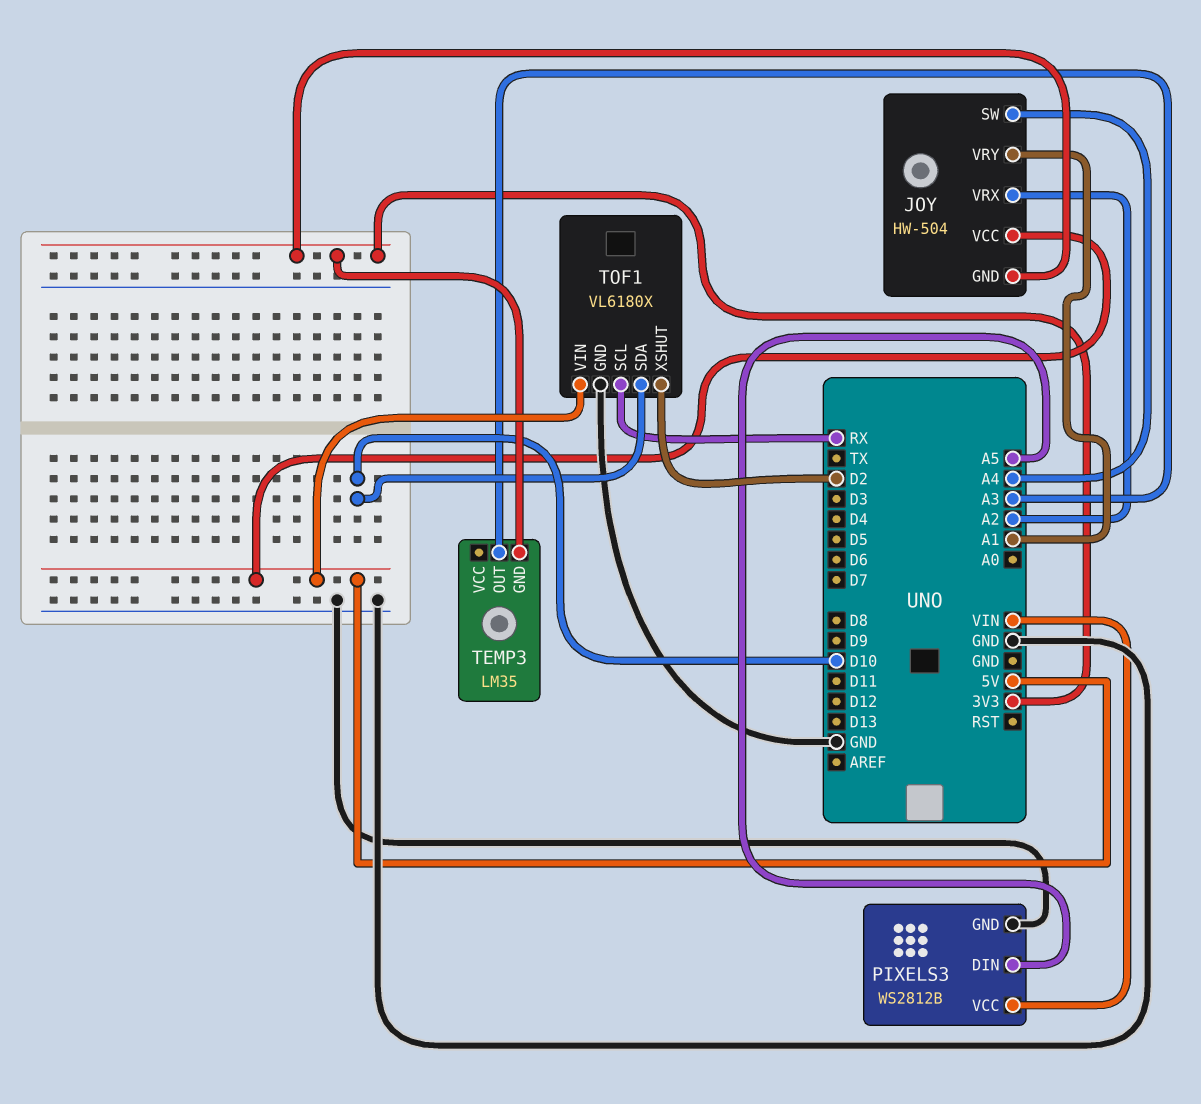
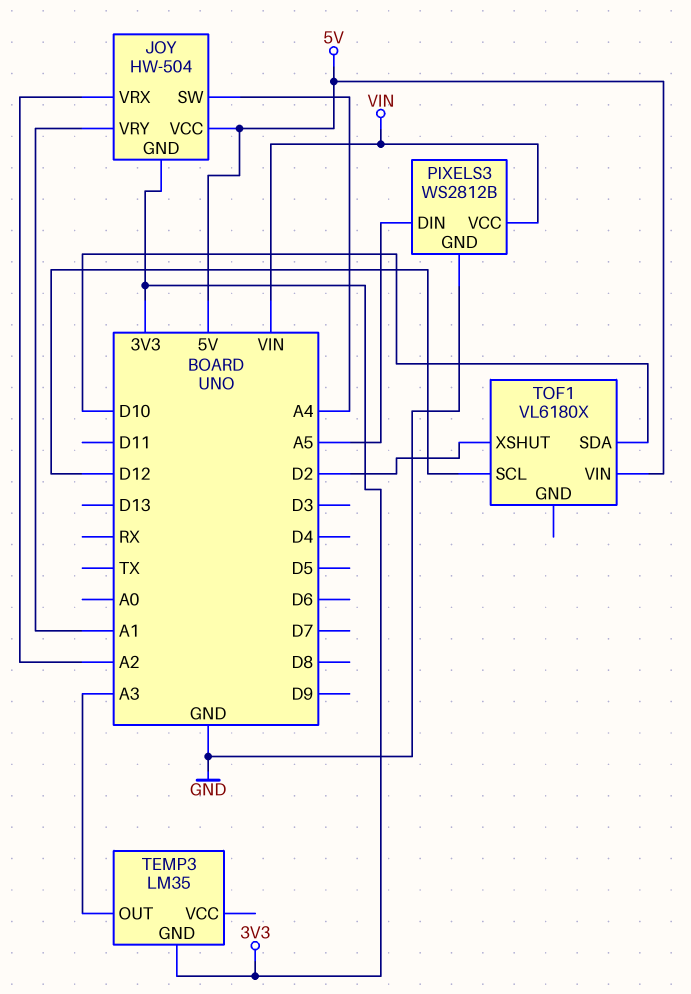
TOF1 pin GND: GND -> none
TOF1 pin SCL: RX -> D12

